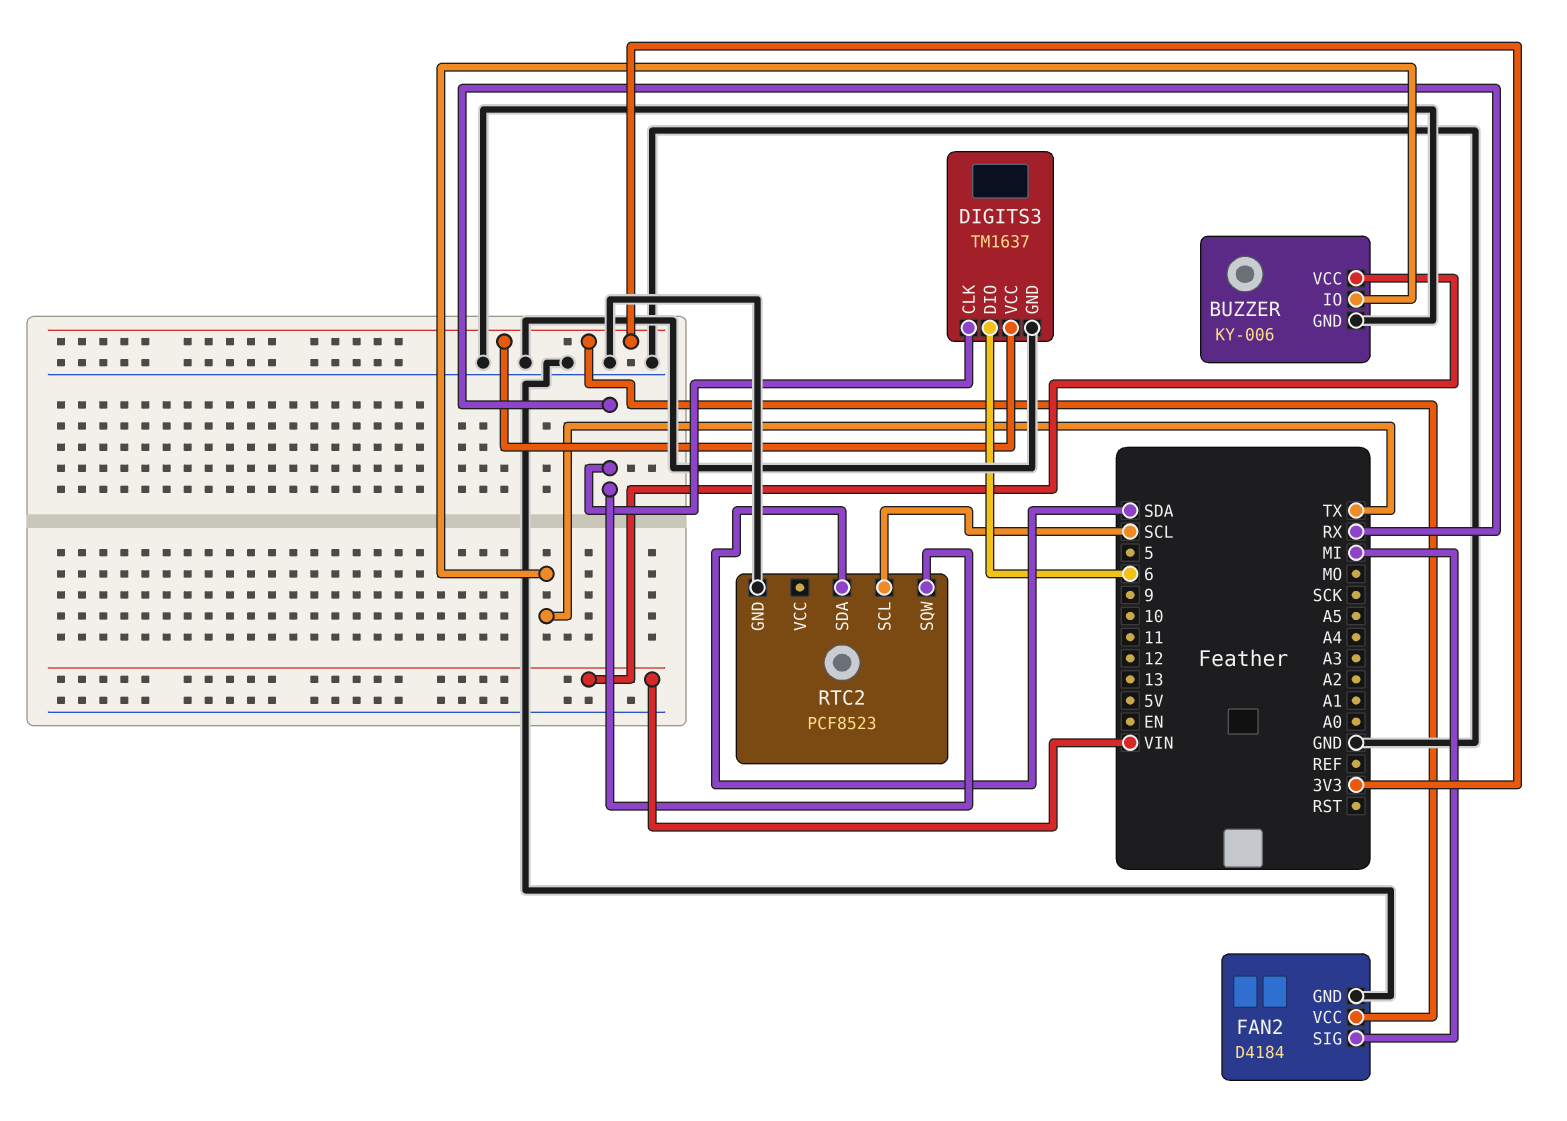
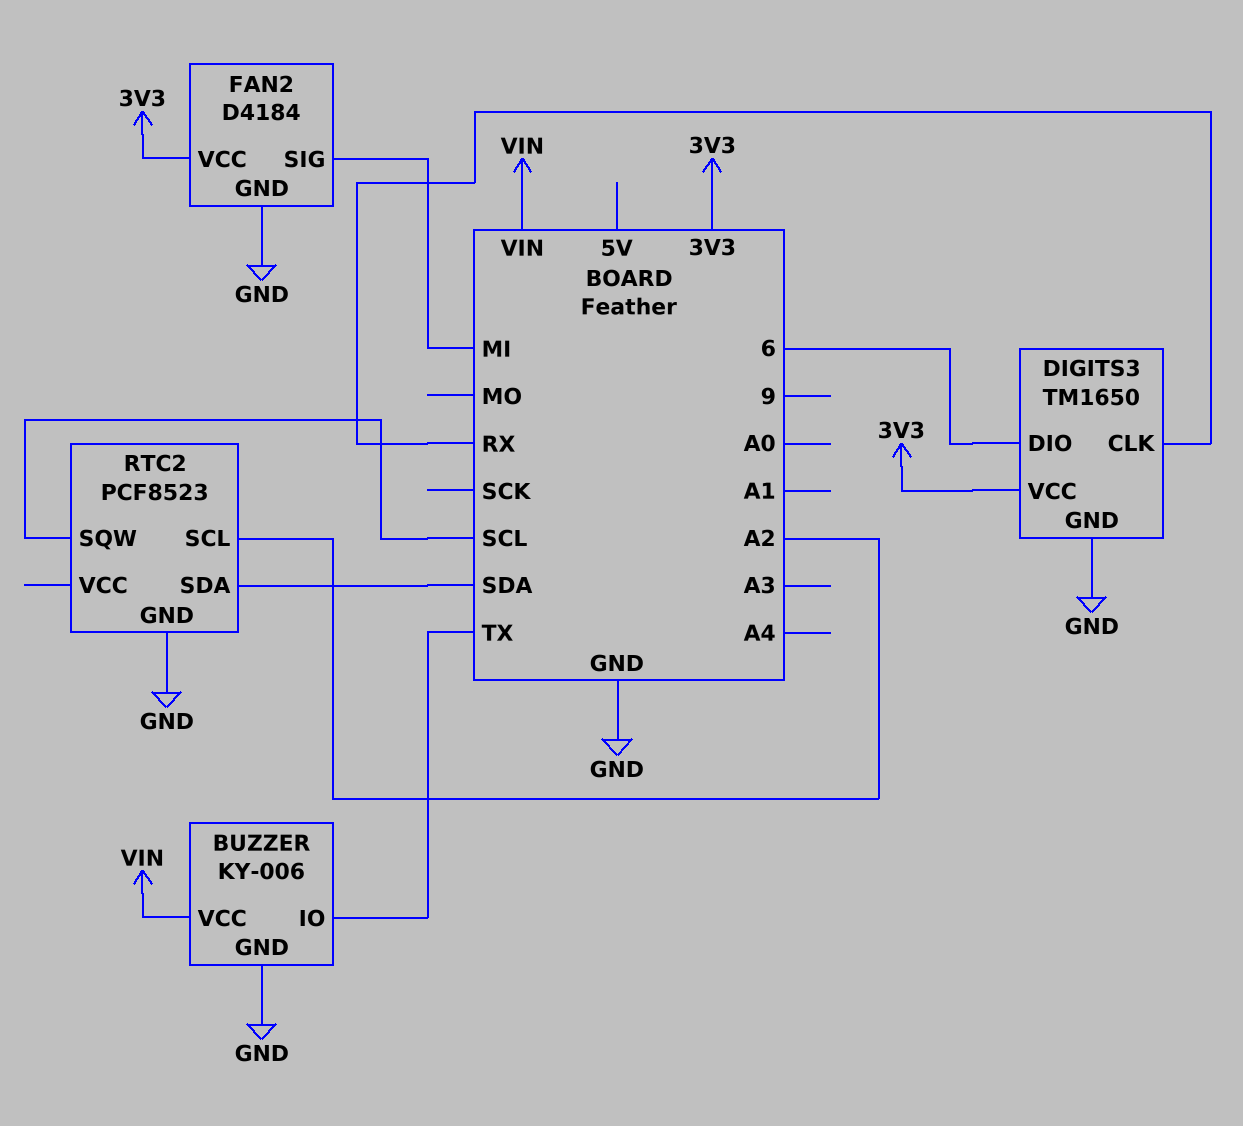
DIGITS3: TM1637 -> TM1650
RTC2 pin SCL: SCL -> A2
RTC2 pin SQW: RX -> SCL

